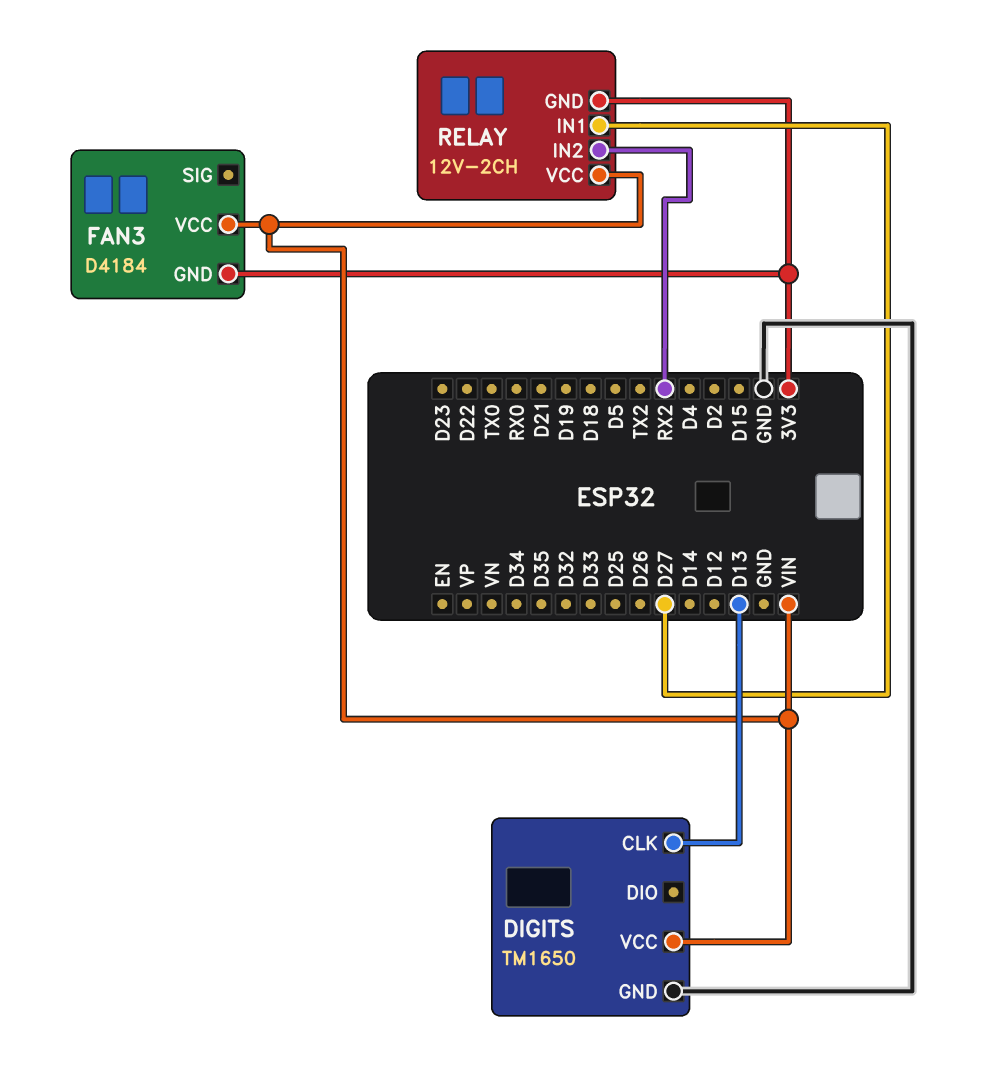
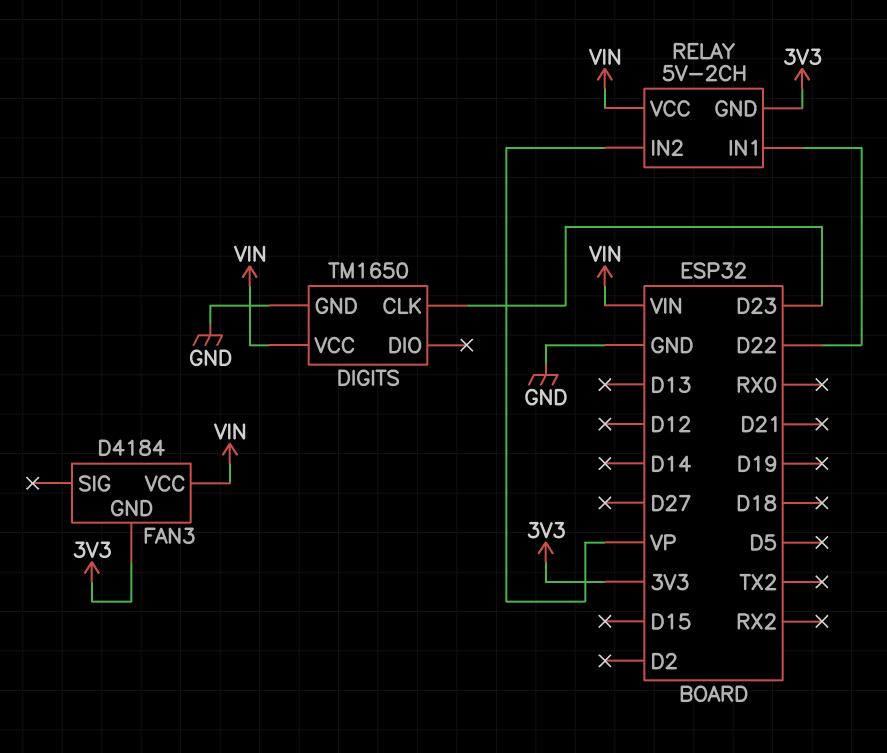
DIGITS pin CLK: D13 -> D23
RELAY: 12V-2CH -> 5V-2CH
RELAY pin IN1: D27 -> D22
RELAY pin IN2: RX2 -> VP

